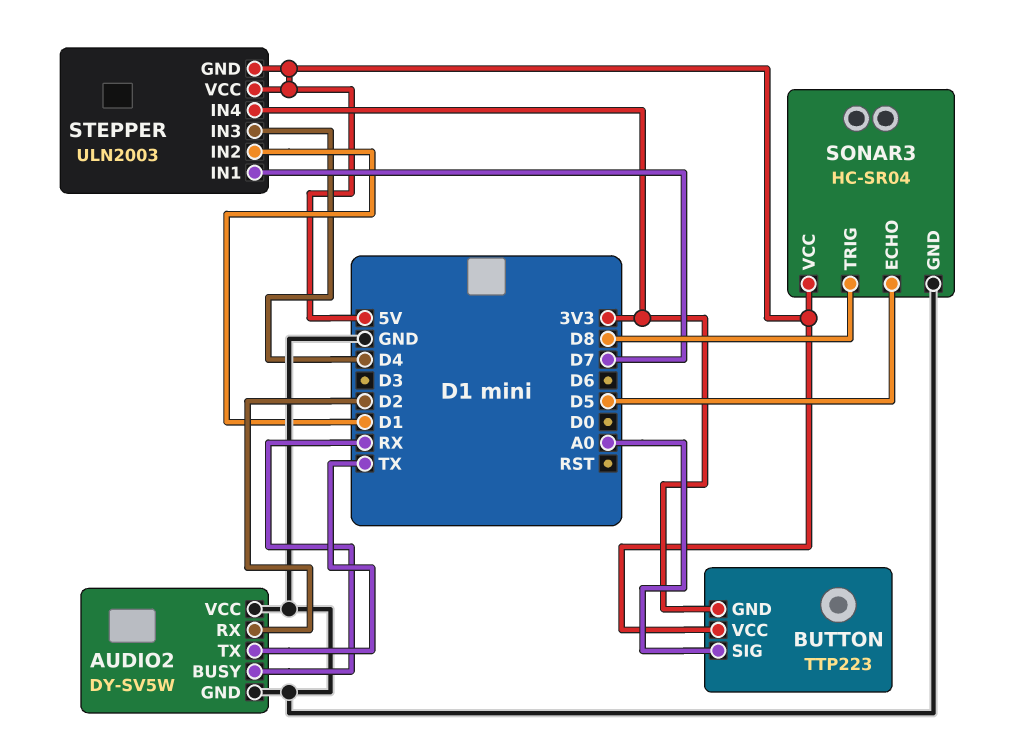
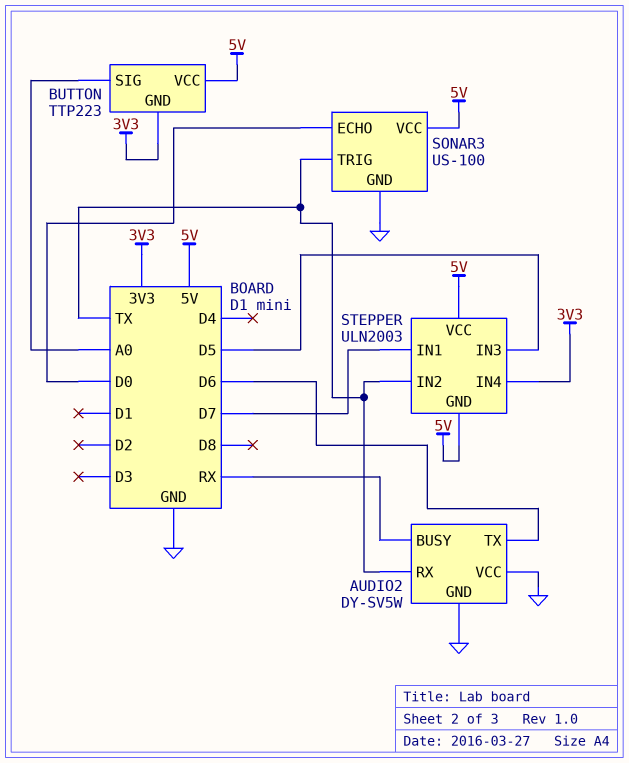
AUDIO2 pin RX: D2 -> TX
AUDIO2 pin TX: TX -> D6
SONAR3: HC-SR04 -> US-100
SONAR3 pin ECHO: D5 -> D0
SONAR3 pin TRIG: D8 -> TX
STEPPER pin IN2: D1 -> TX
STEPPER pin IN3: D4 -> D5

